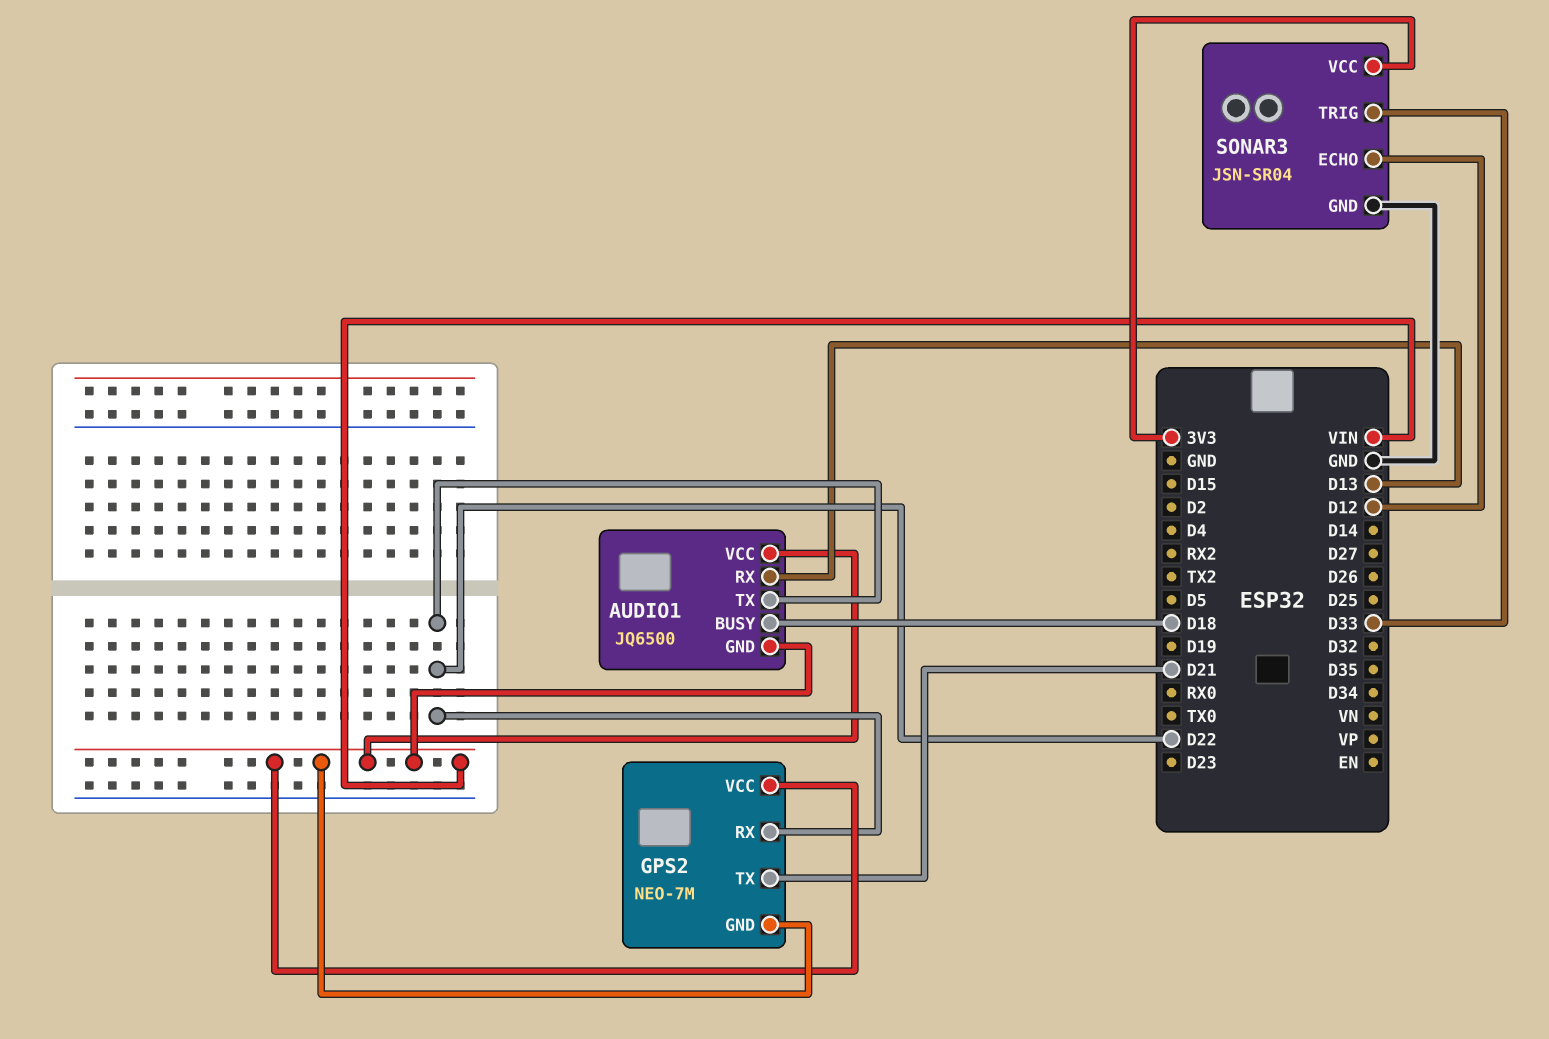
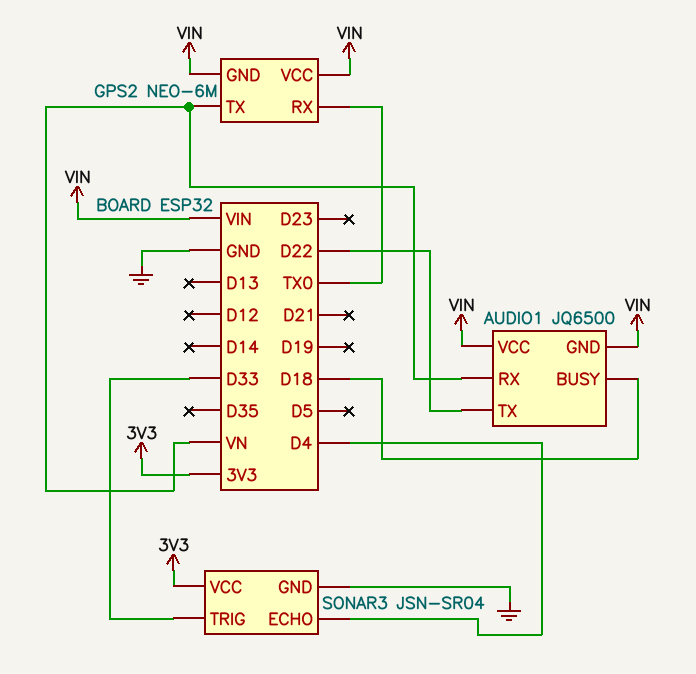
AUDIO1 pin RX: D13 -> VN
GPS2: NEO-7M -> NEO-6M
GPS2 pin RX: D22 -> TX0
GPS2 pin TX: D21 -> VN
SONAR3 pin ECHO: D12 -> D4

